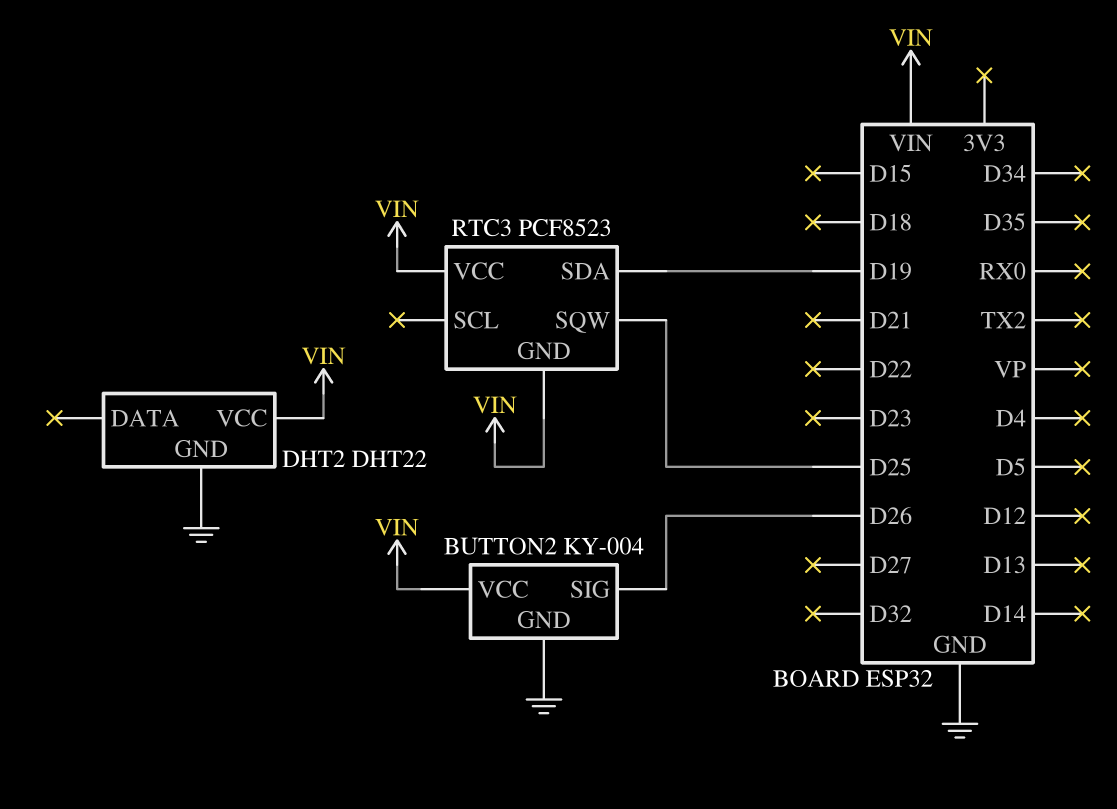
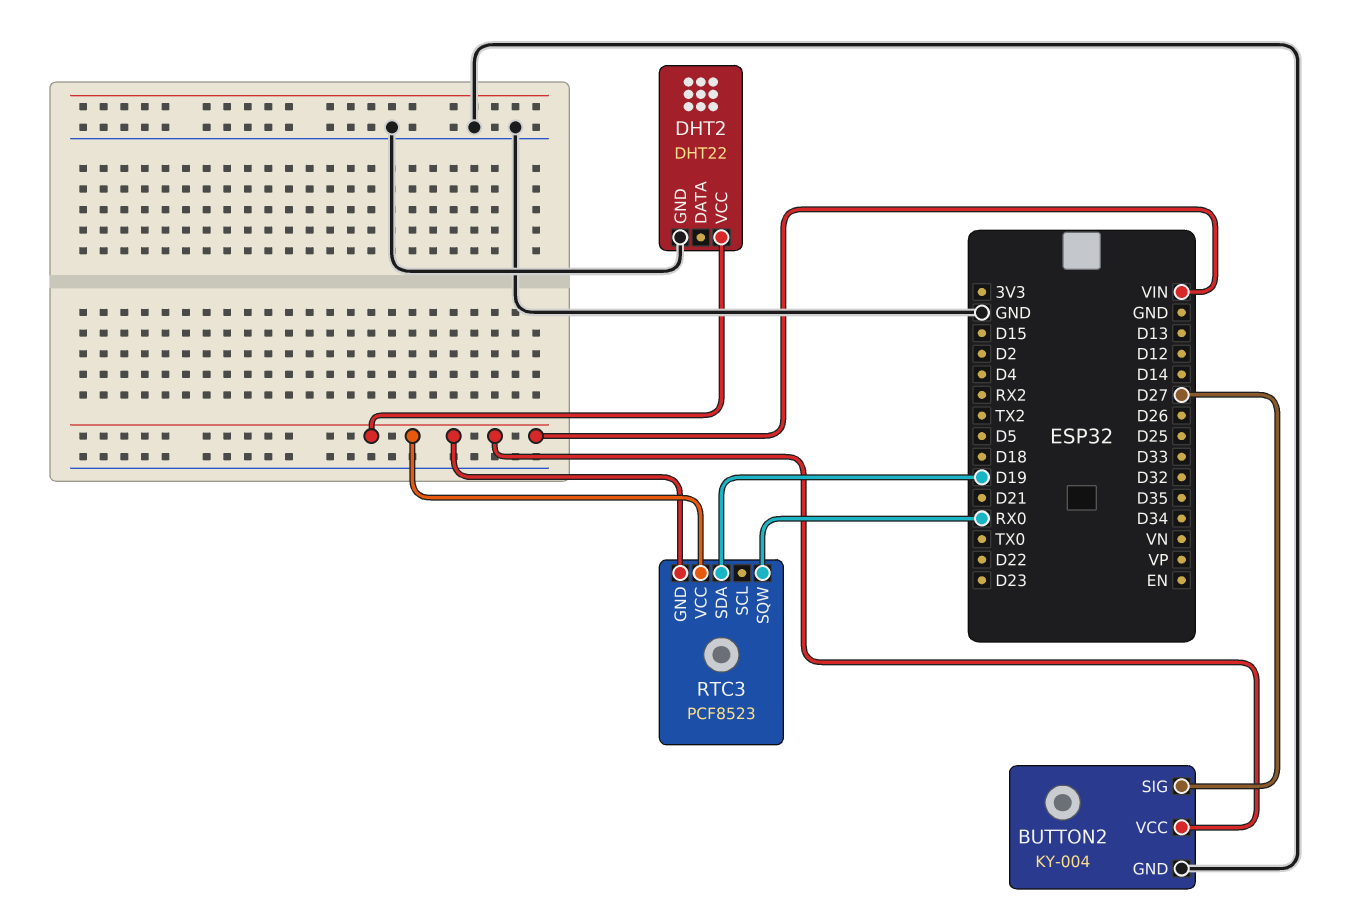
BUTTON2 pin SIG: D26 -> D27
RTC3 pin SQW: D25 -> RX0

